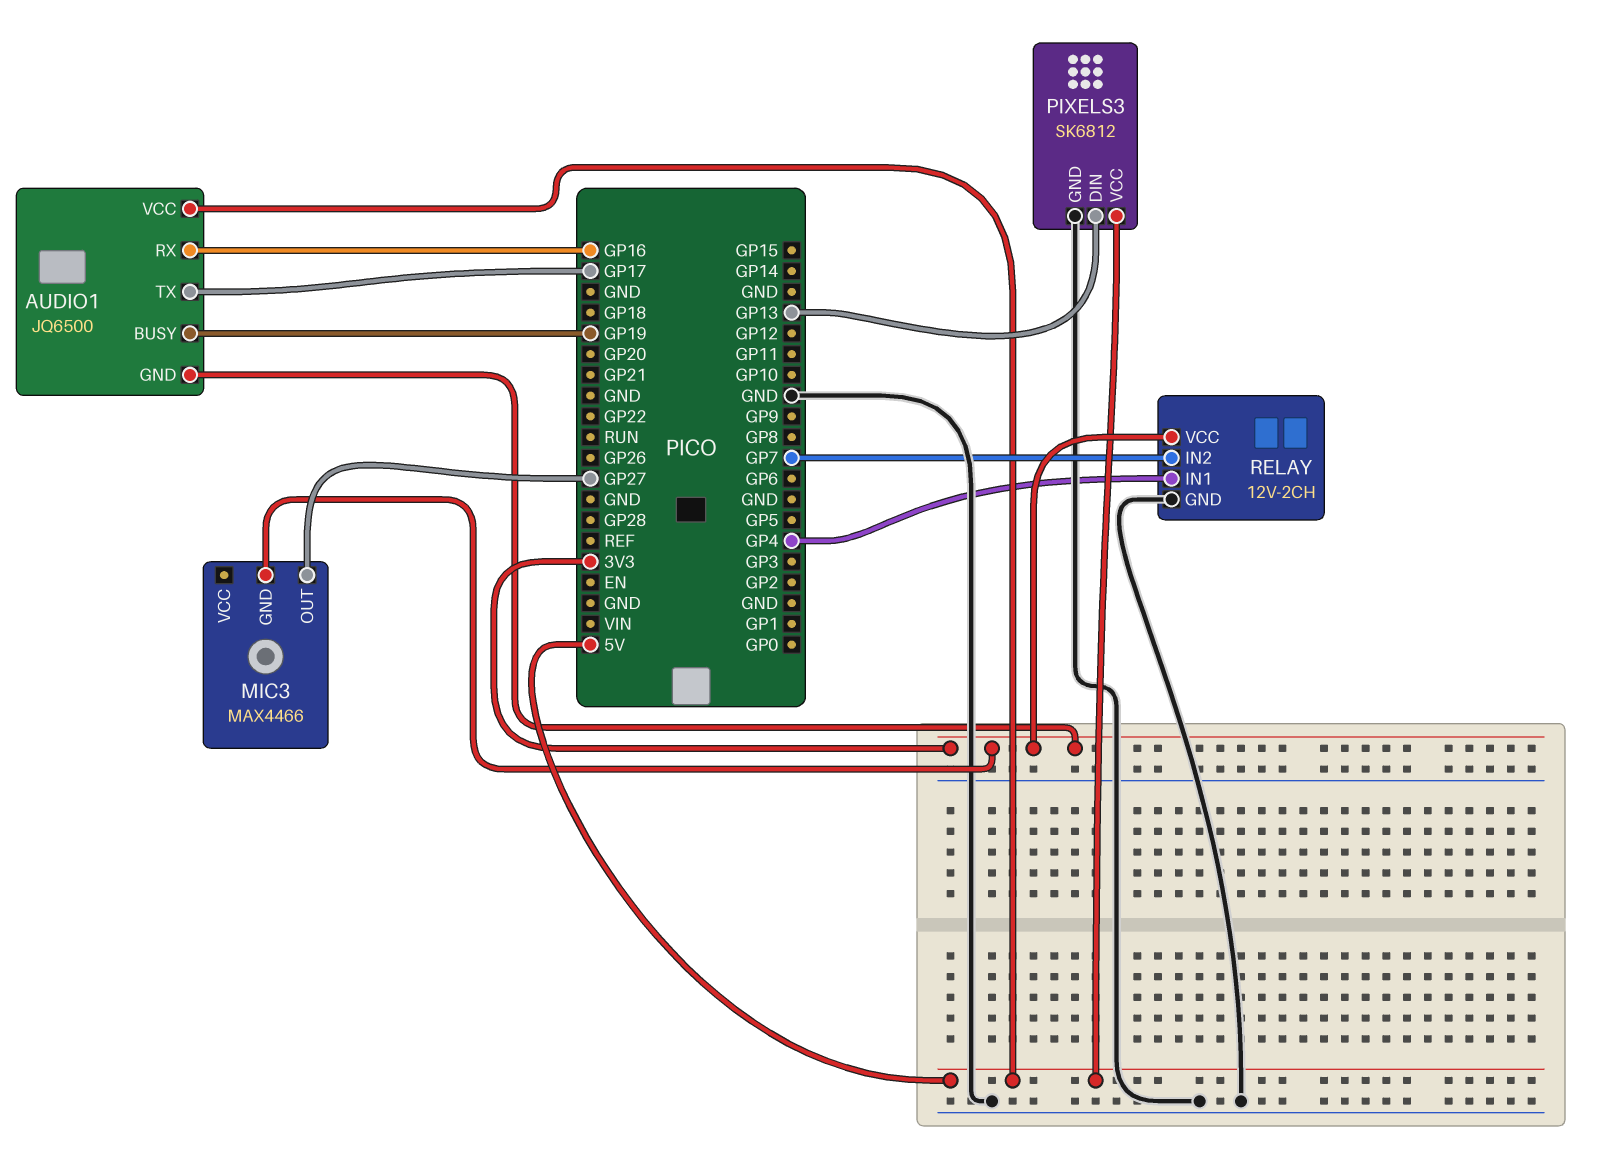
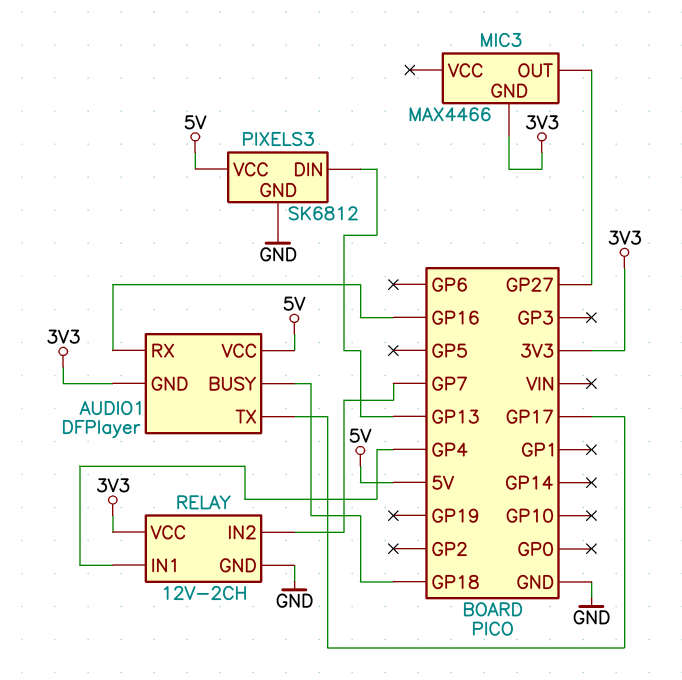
AUDIO1: JQ6500 -> DFPlayer
AUDIO1 pin BUSY: GP19 -> GP18

